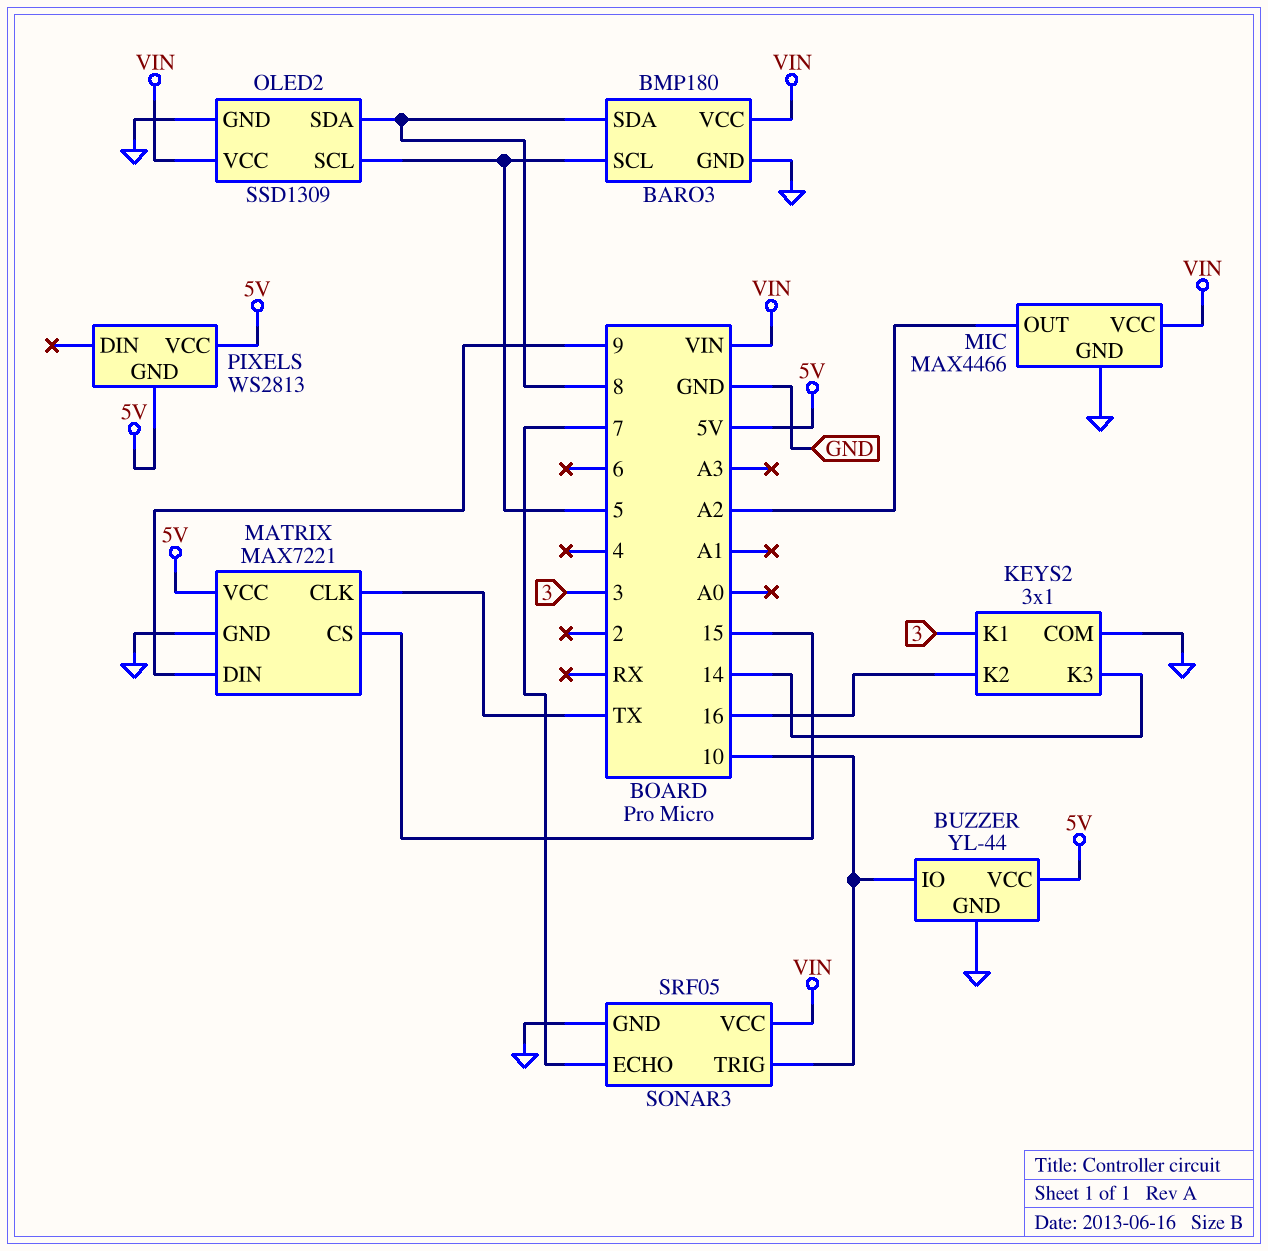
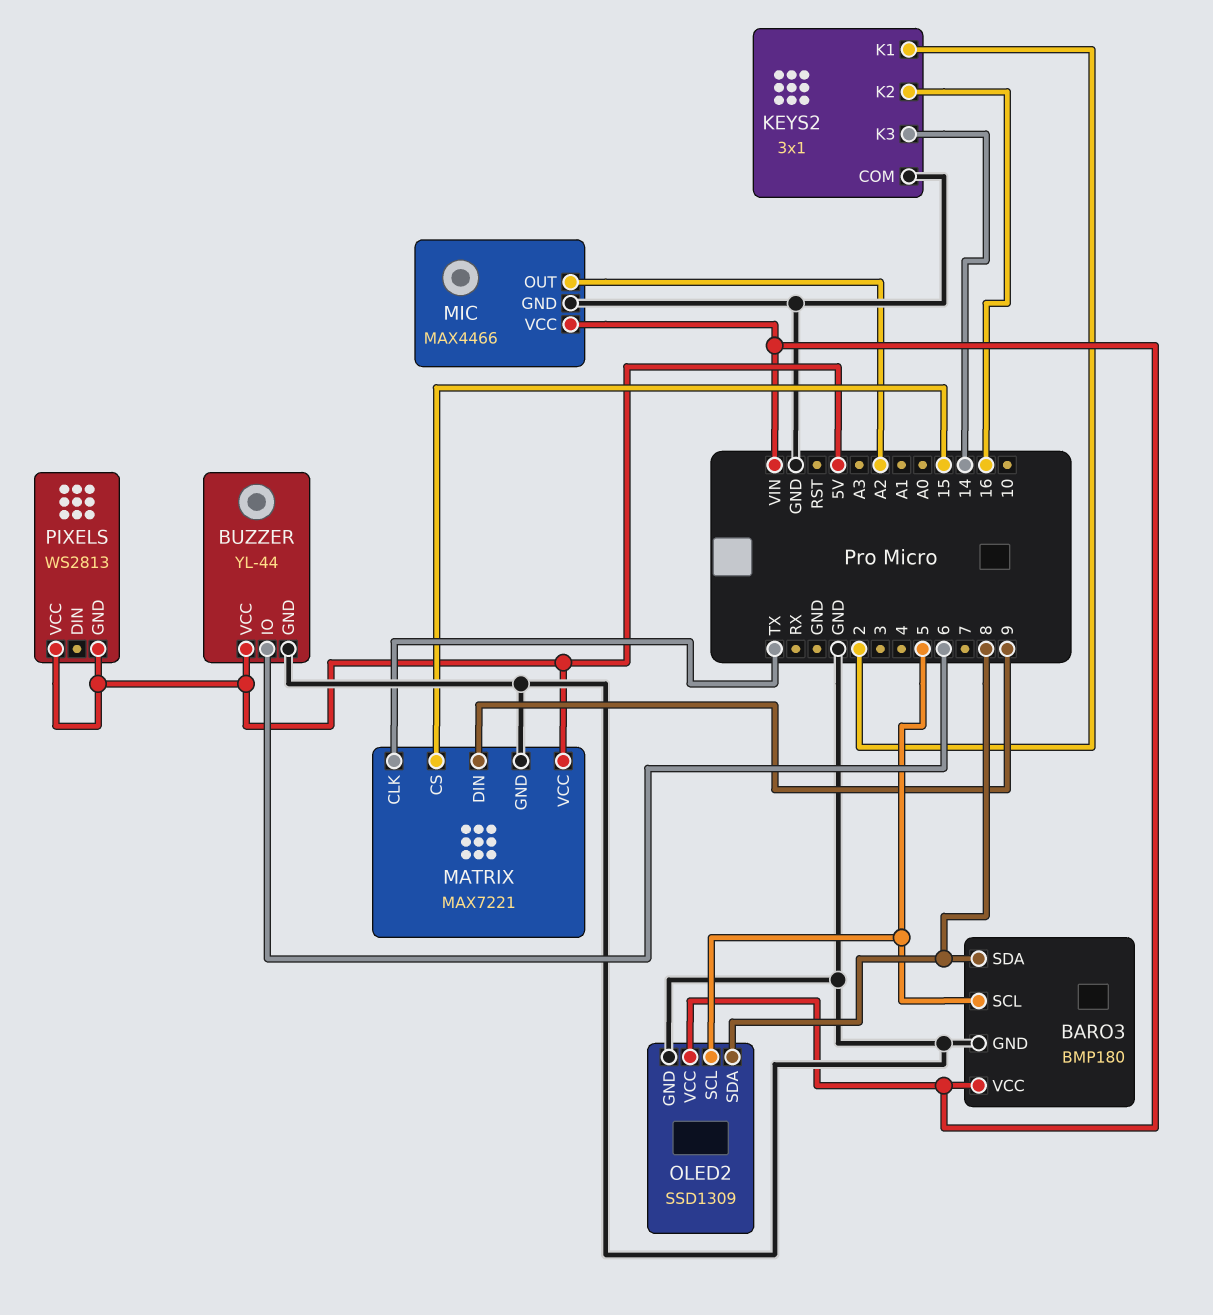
BUZZER pin IO: 10 -> 6
KEYS2 pin K1: 3 -> 2
SONAR3: SRF05 -> none
SONAR3 pin ECHO: 7 -> none
SONAR3 pin GND: GND -> none
SONAR3 pin TRIG: 10 -> none
SONAR3 pin VCC: VIN -> none

